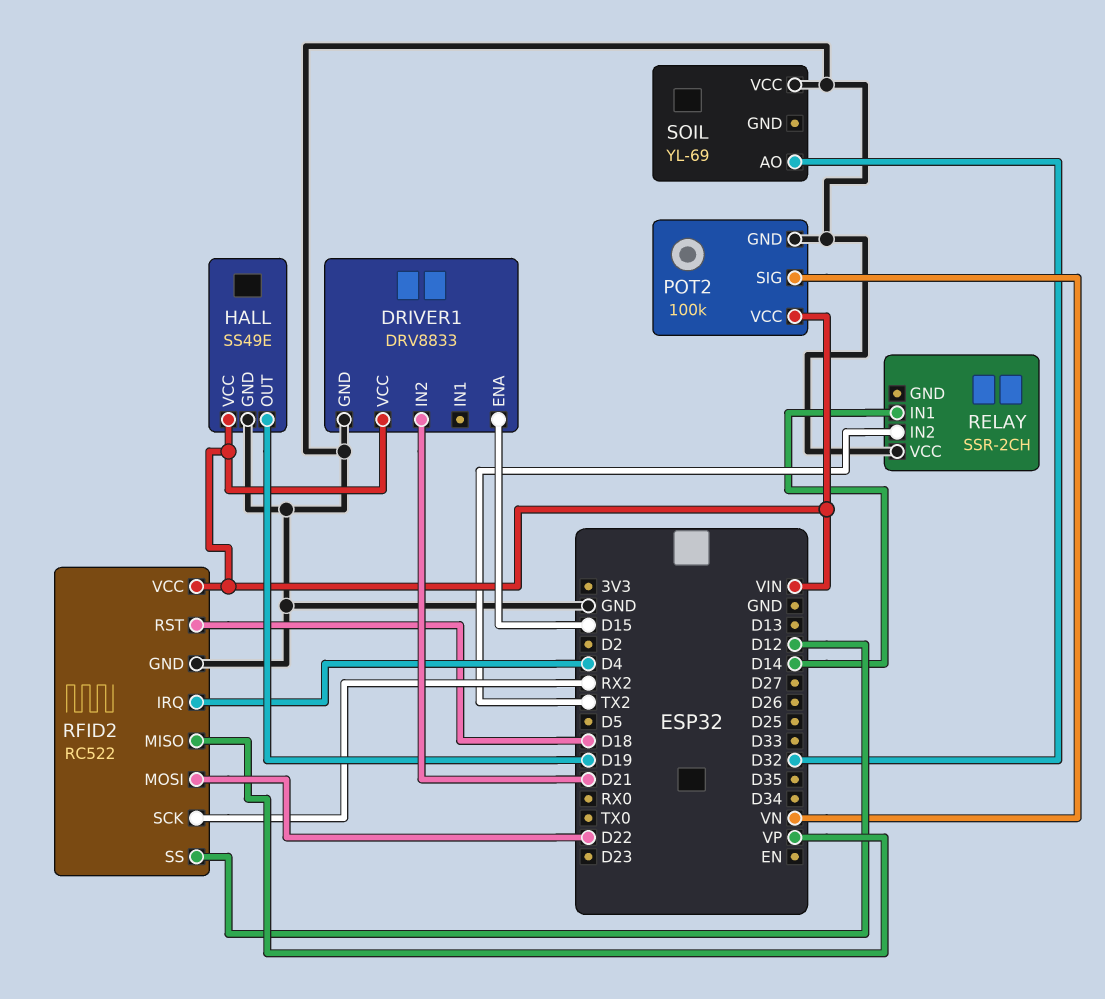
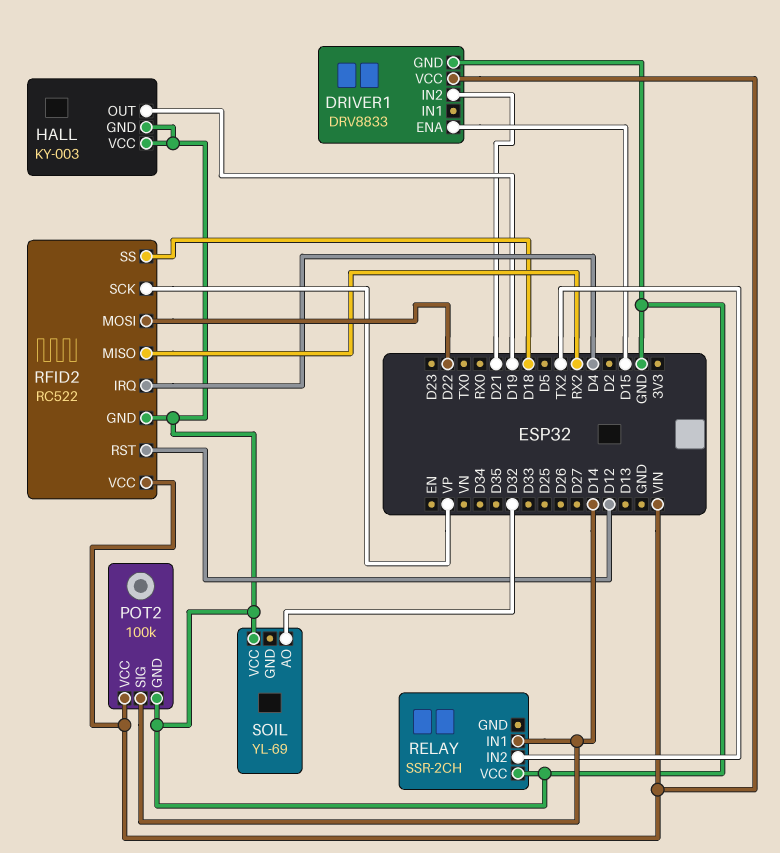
HALL: SS49E -> KY-003
HALL pin VCC: VIN -> GND
POT2 pin SIG: VN -> D14
RFID2 pin MISO: VP -> RX2
RFID2 pin RST: D18 -> D12
RFID2 pin SCK: RX2 -> VP
RFID2 pin SS: D12 -> D18

